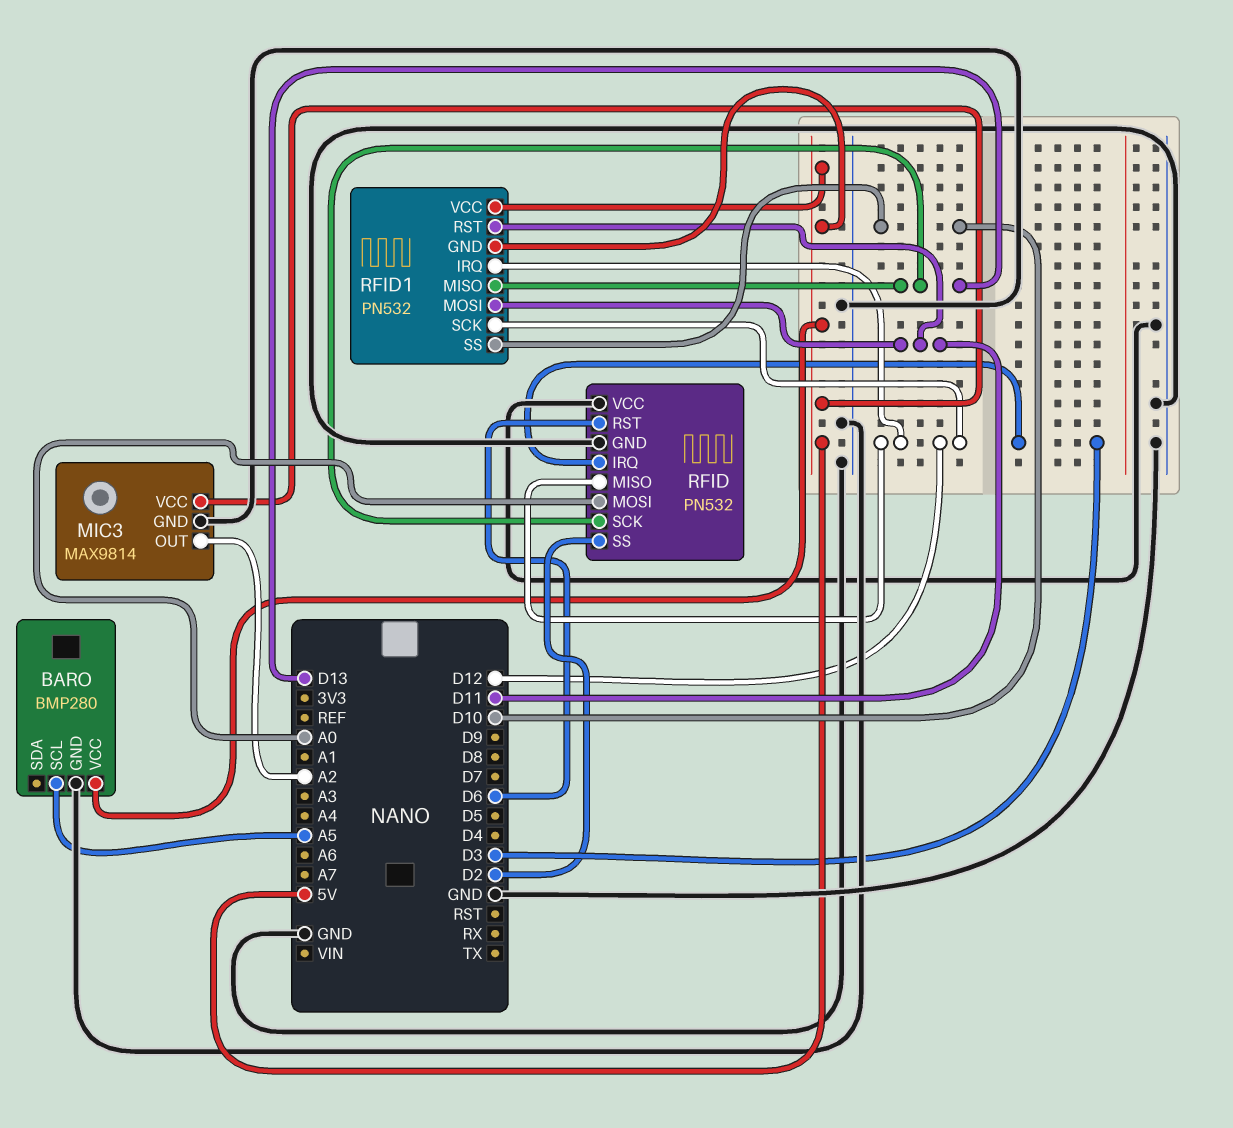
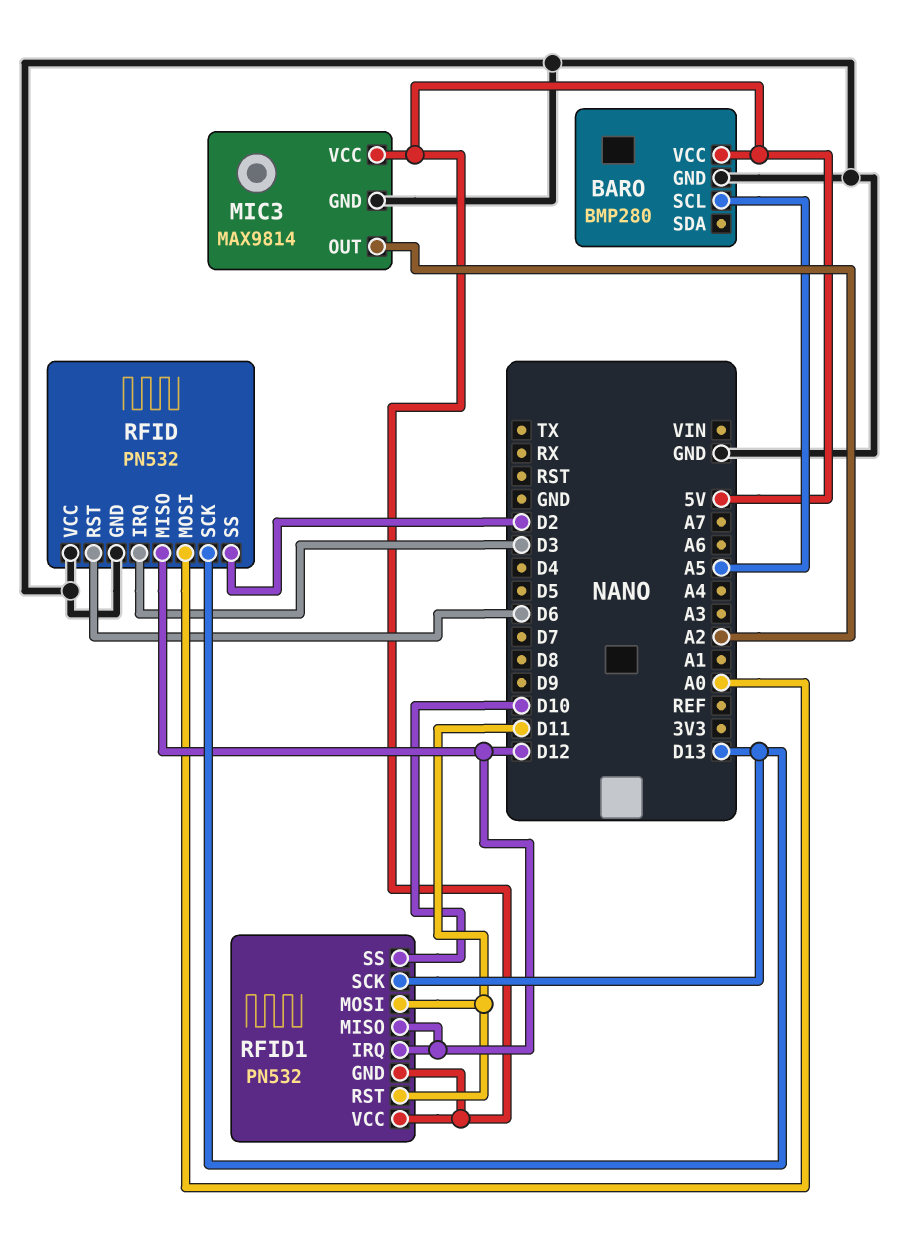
RFID1 pin MISO: D13 -> D12
RFID1 pin SCK: D12 -> D13

